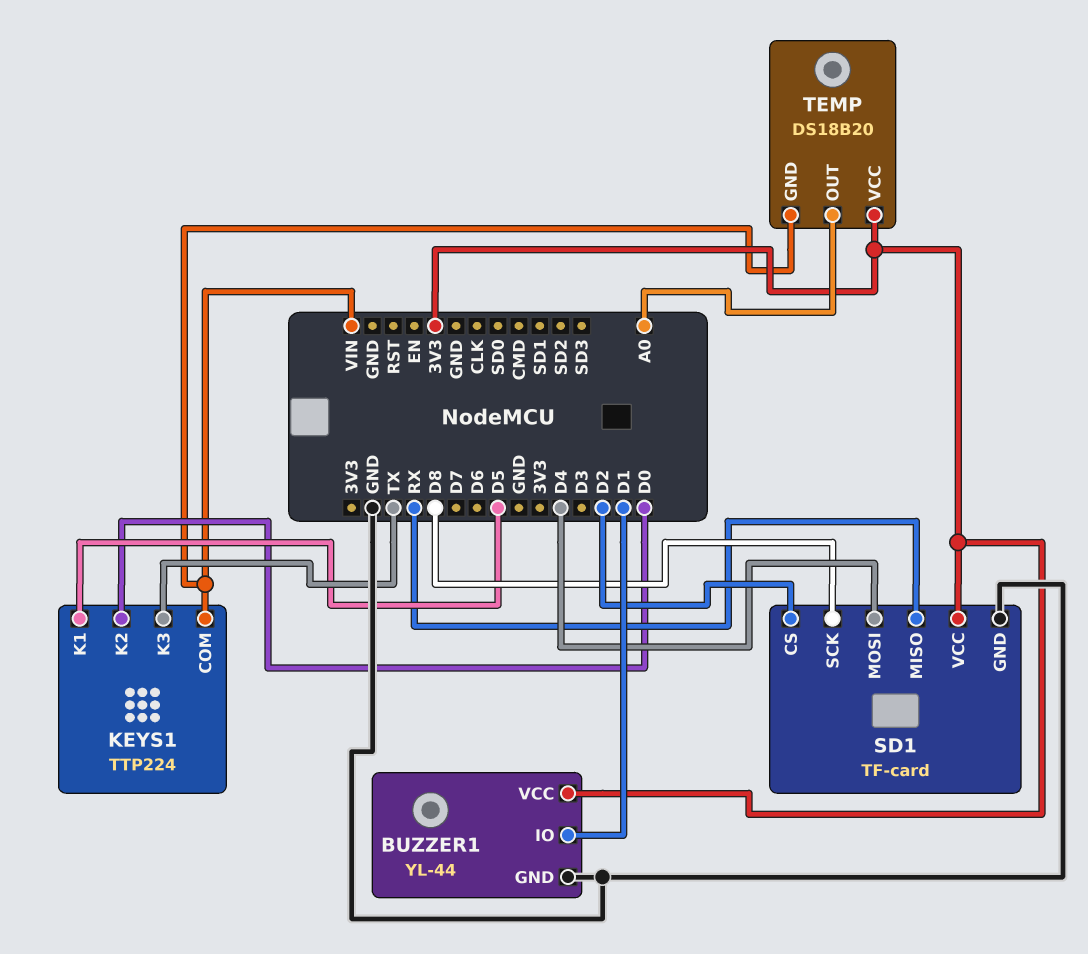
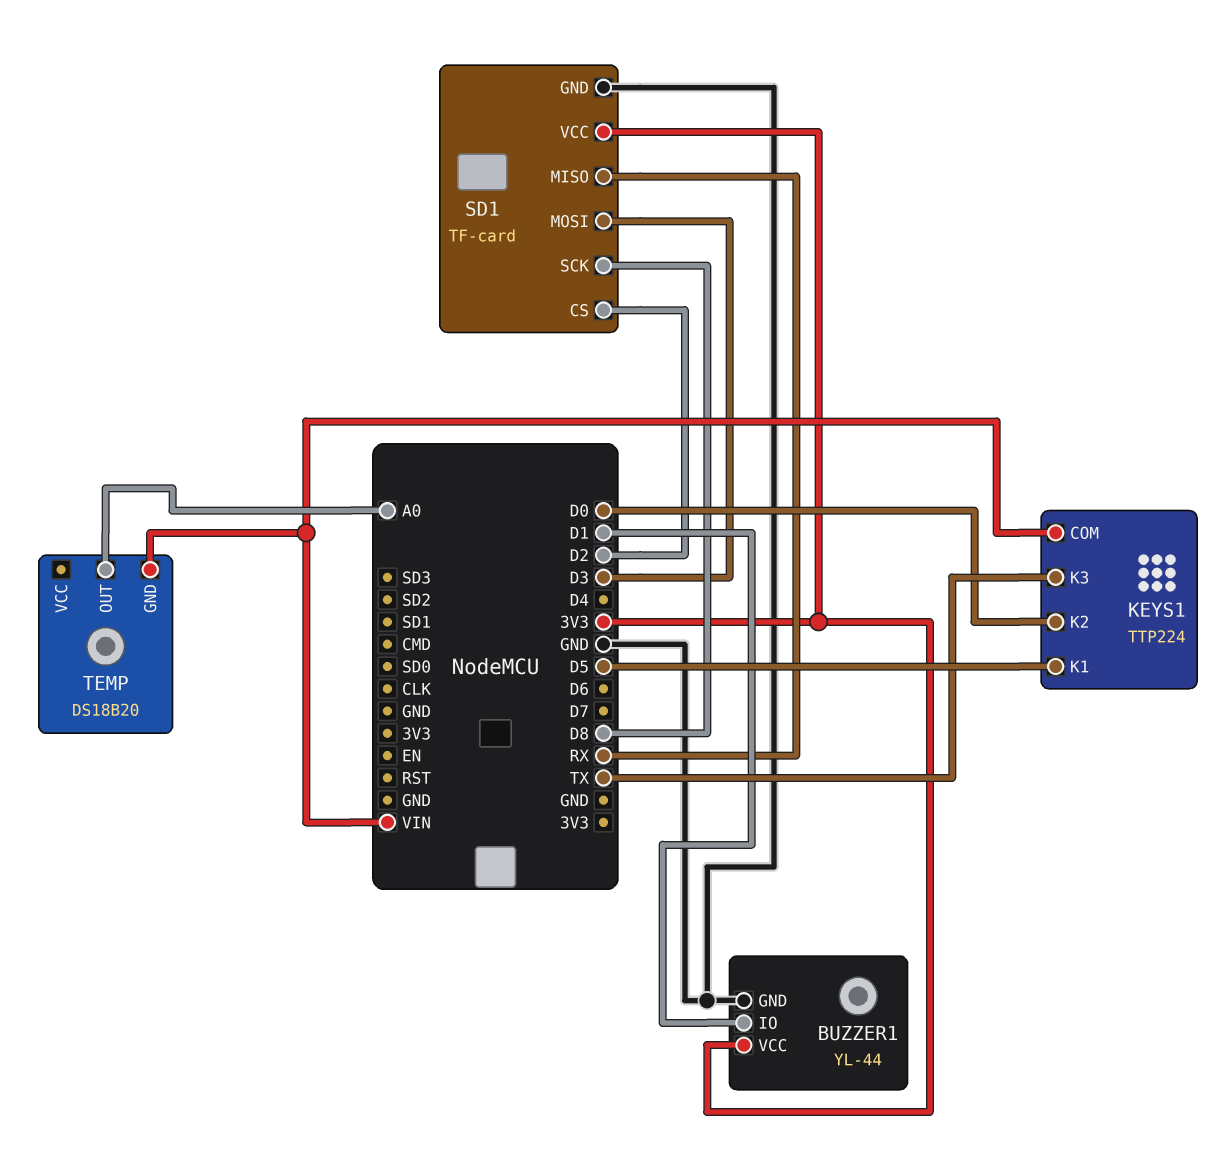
SD1 pin MOSI: D4 -> D3
TEMP pin VCC: 3V3 -> none

